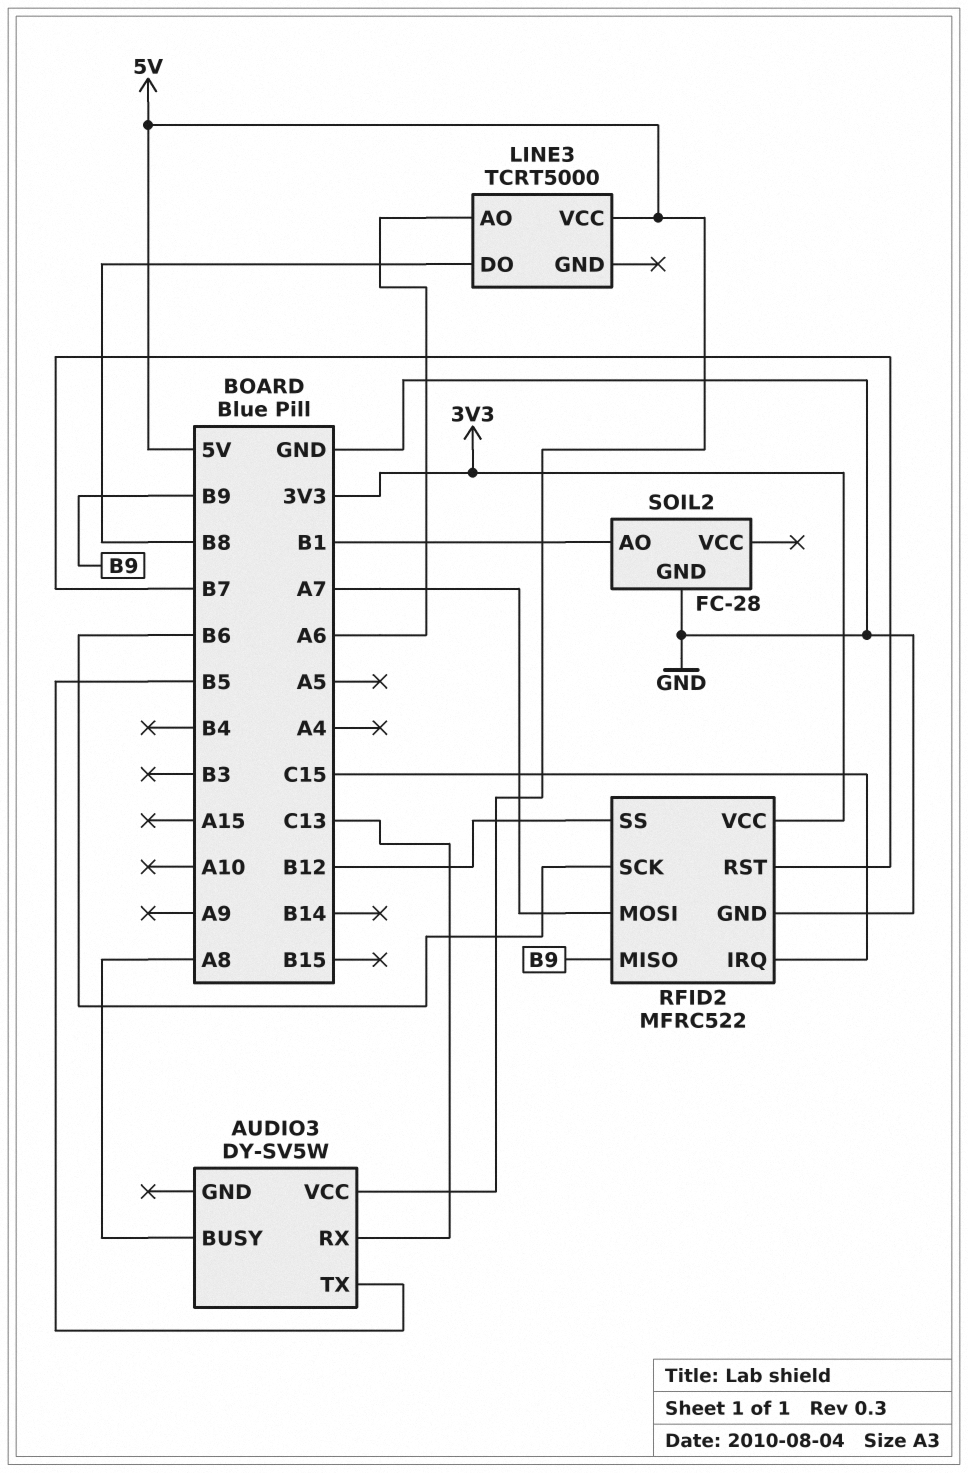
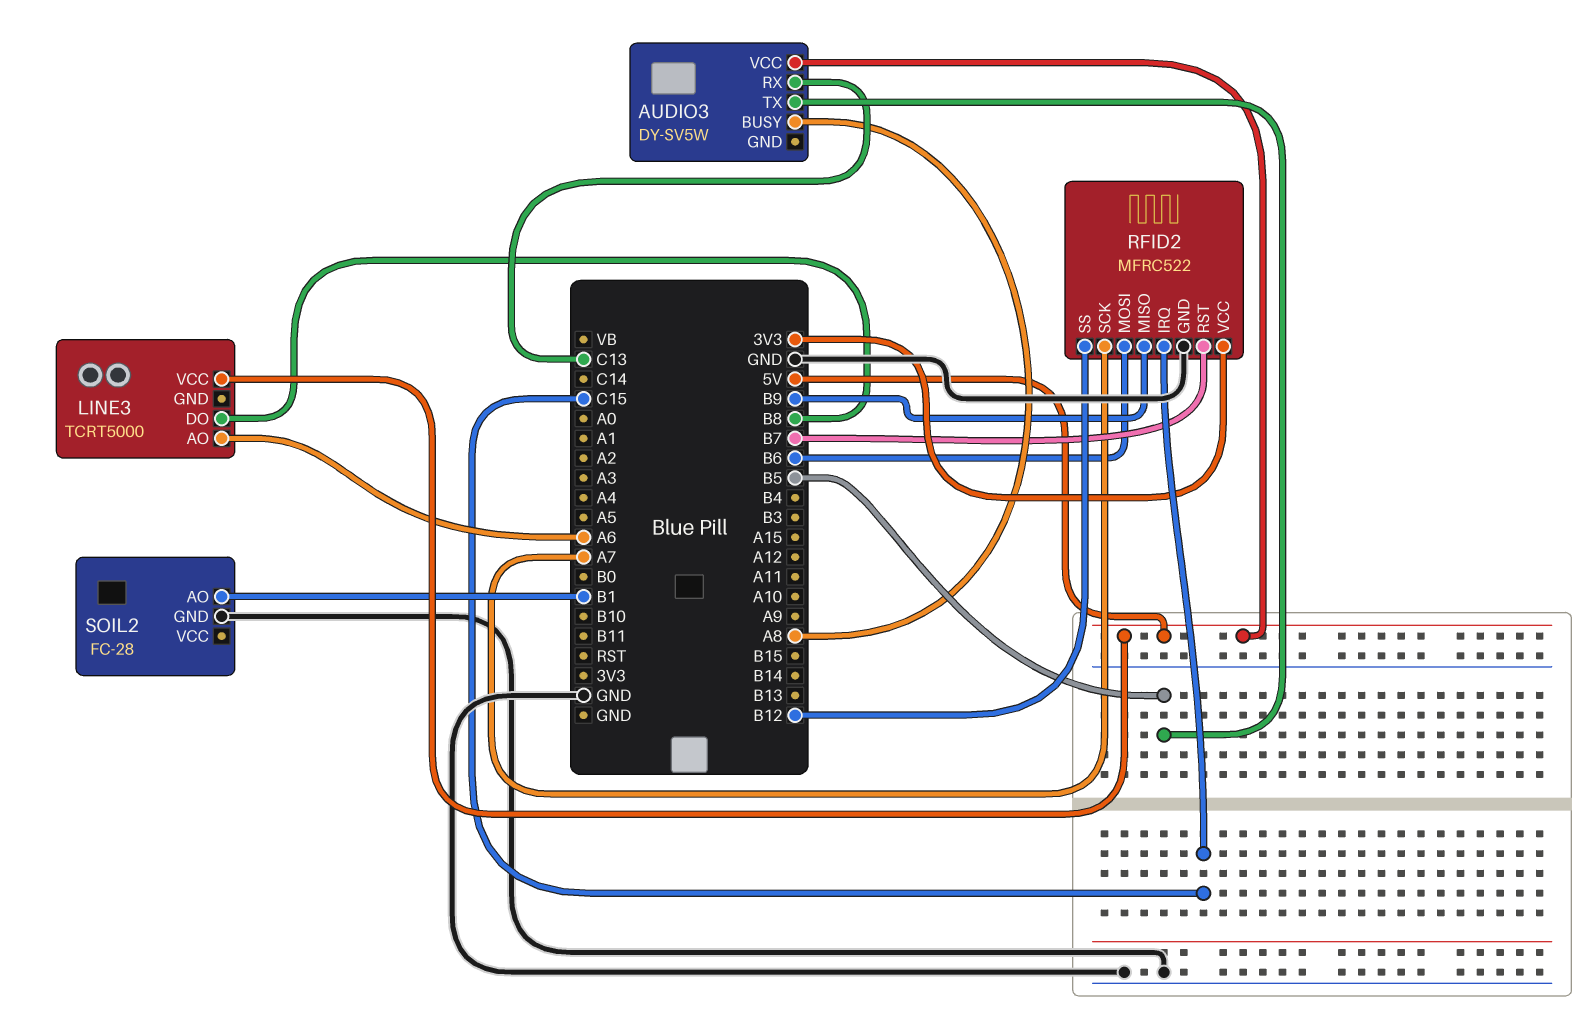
RFID2 pin MOSI: A7 -> B6
RFID2 pin SCK: B6 -> A7

